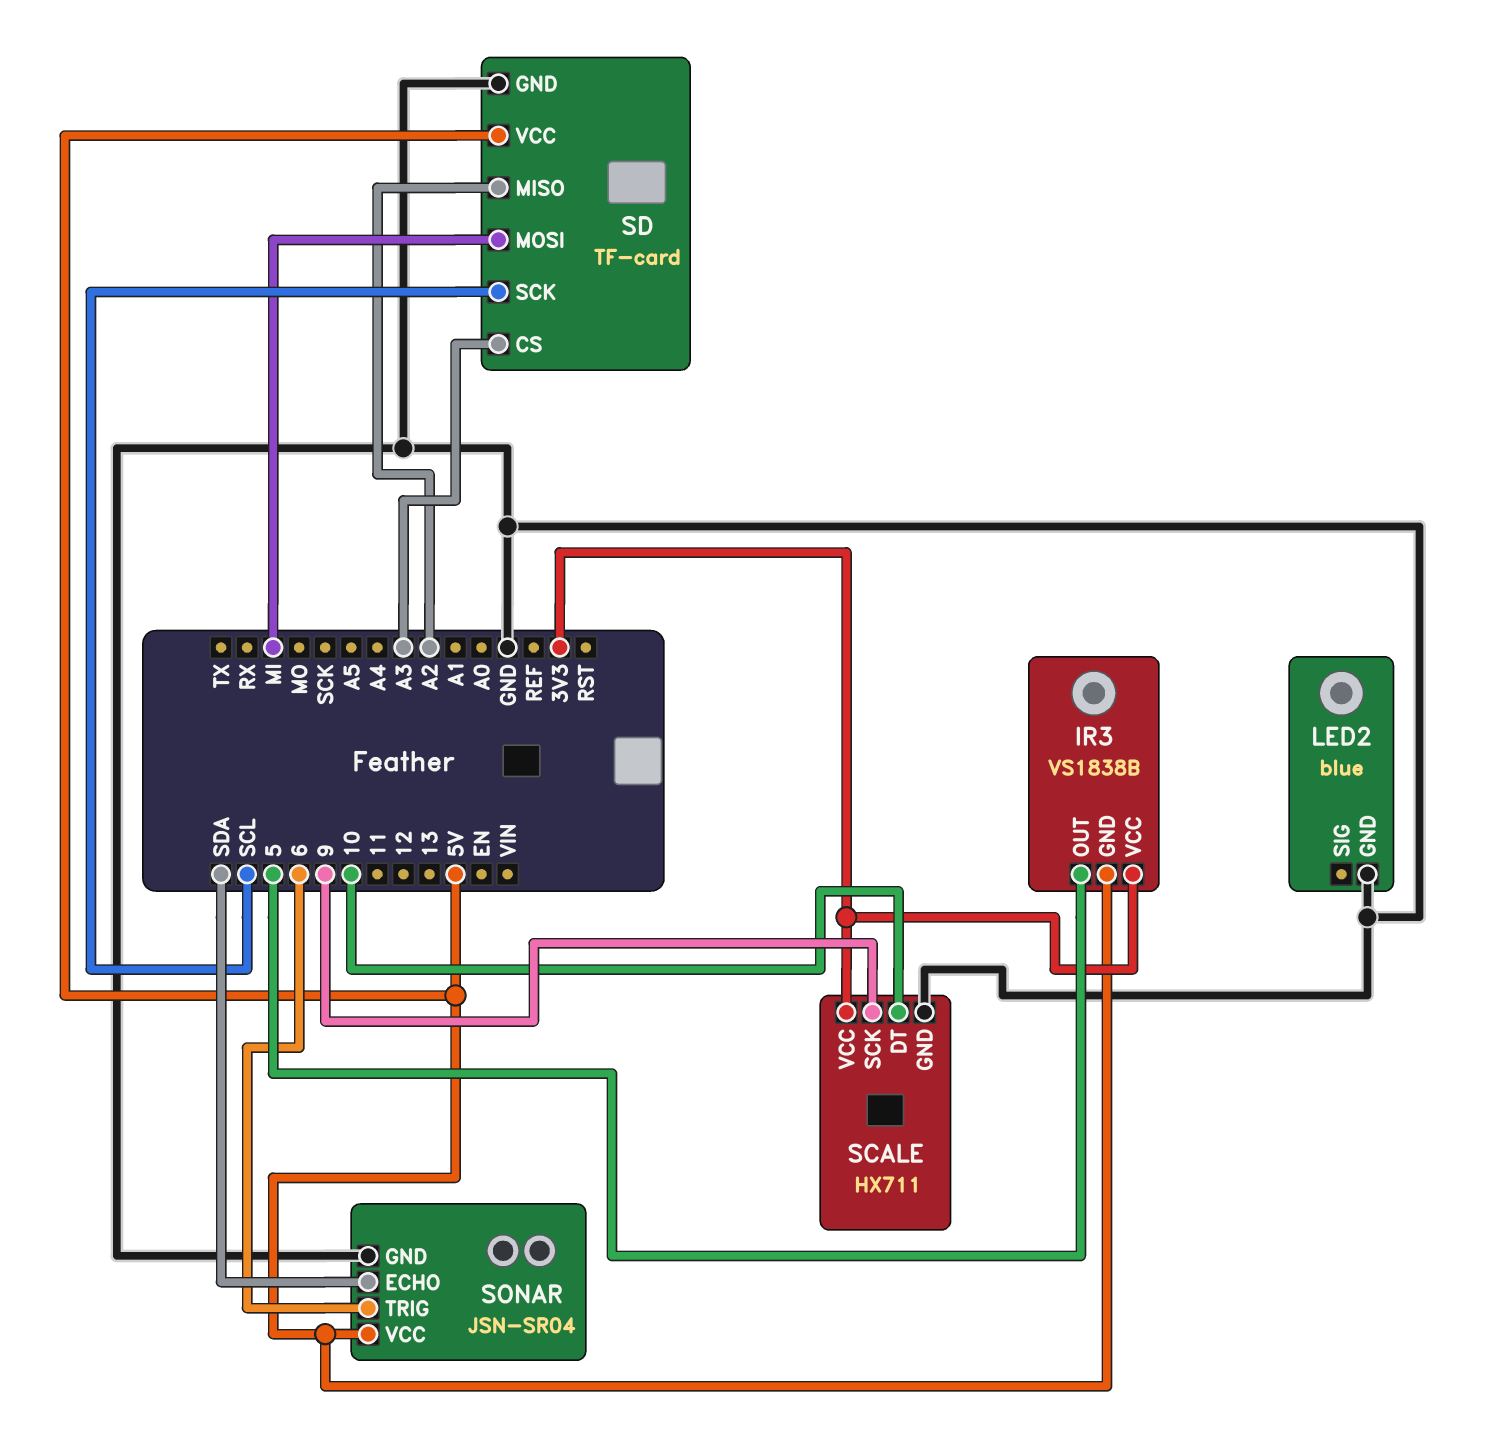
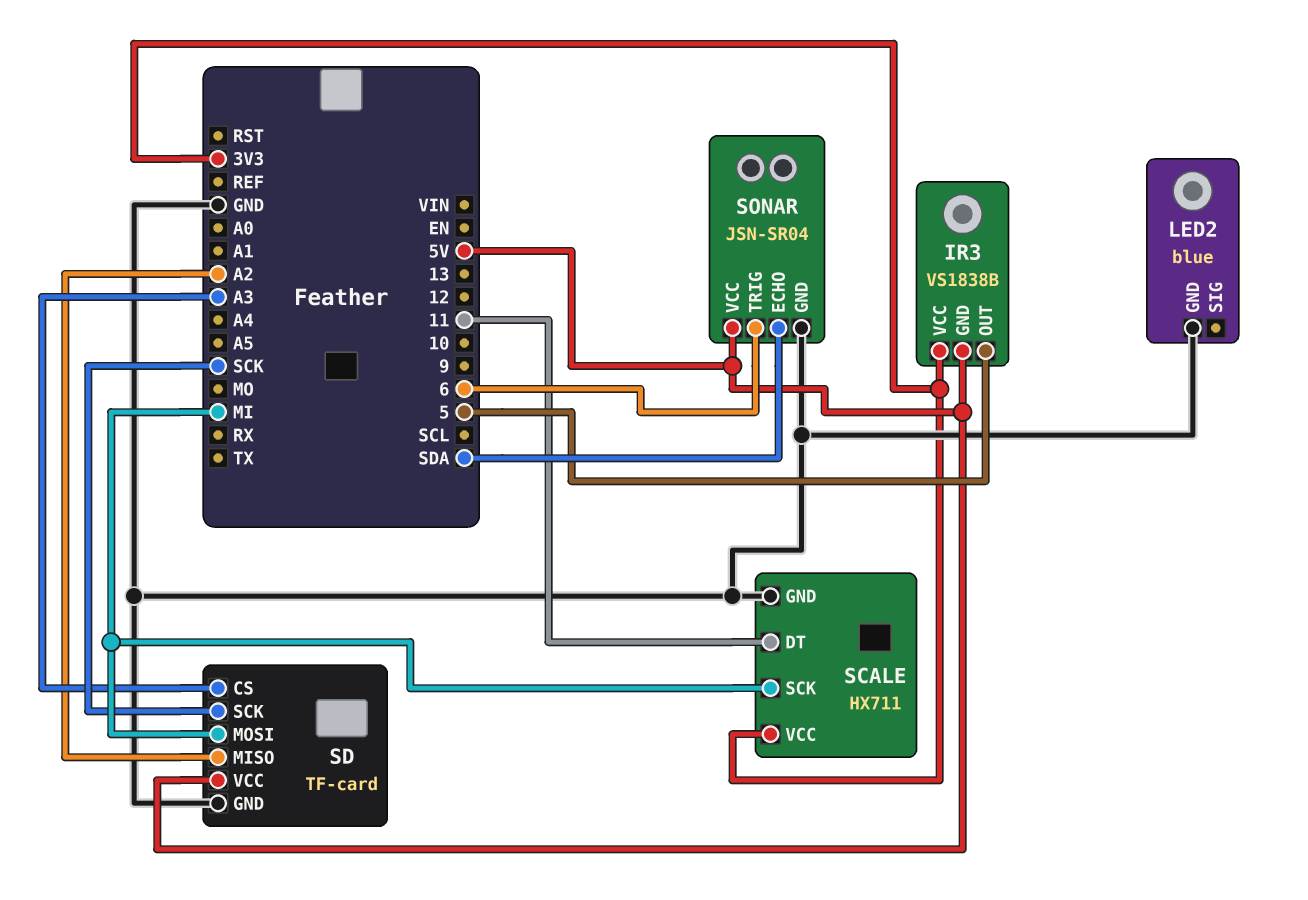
SCALE pin DT: 10 -> 11
SCALE pin SCK: 9 -> MI
SD pin SCK: SCL -> SCK

